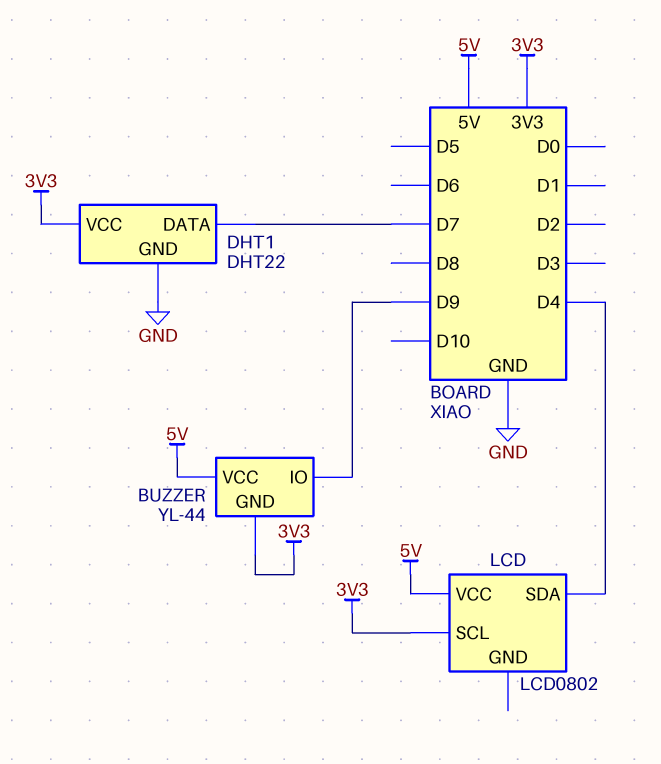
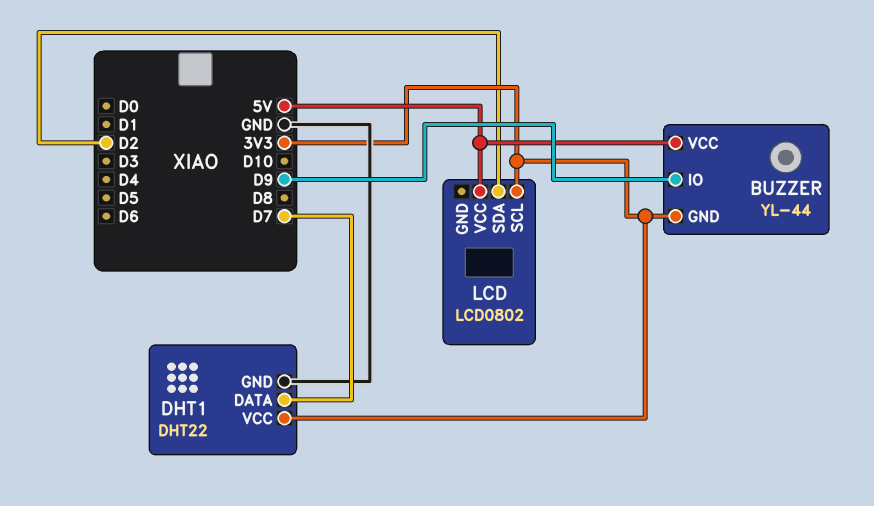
LCD pin SDA: D4 -> D2

